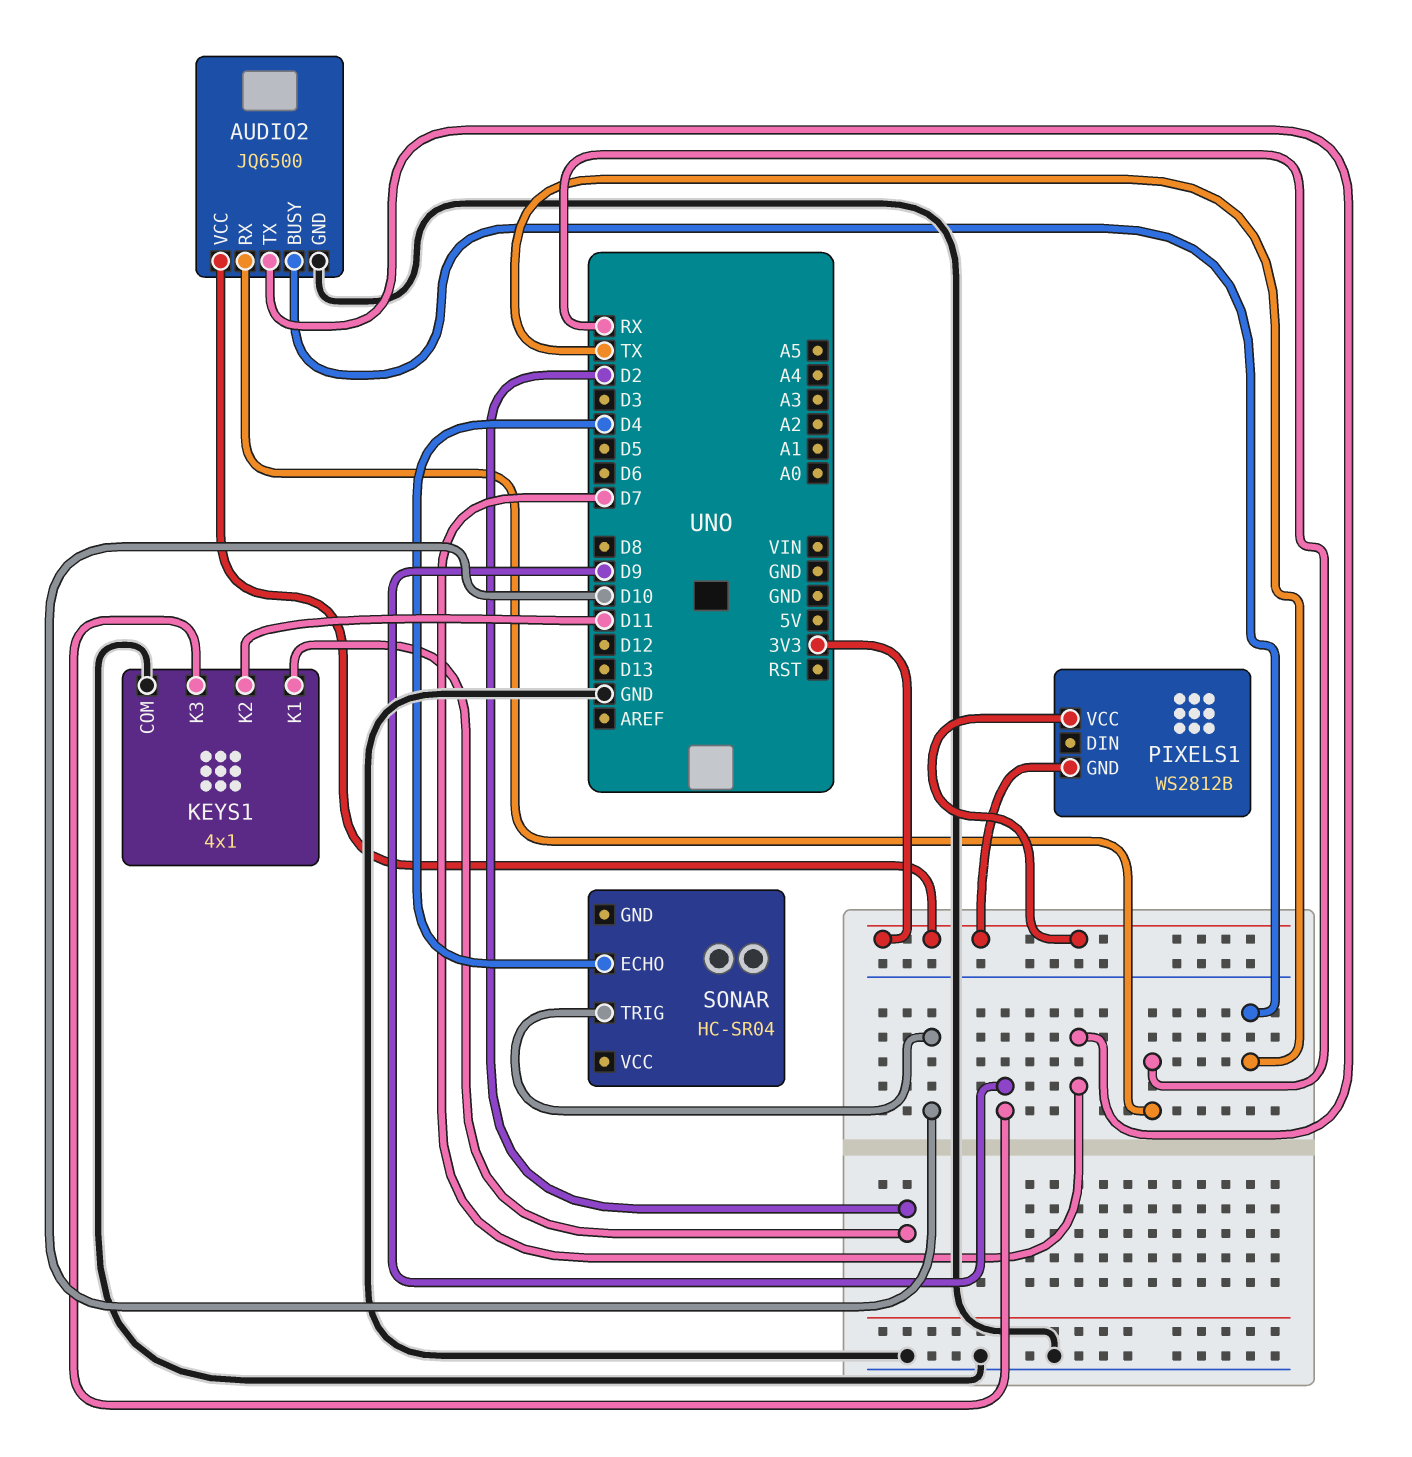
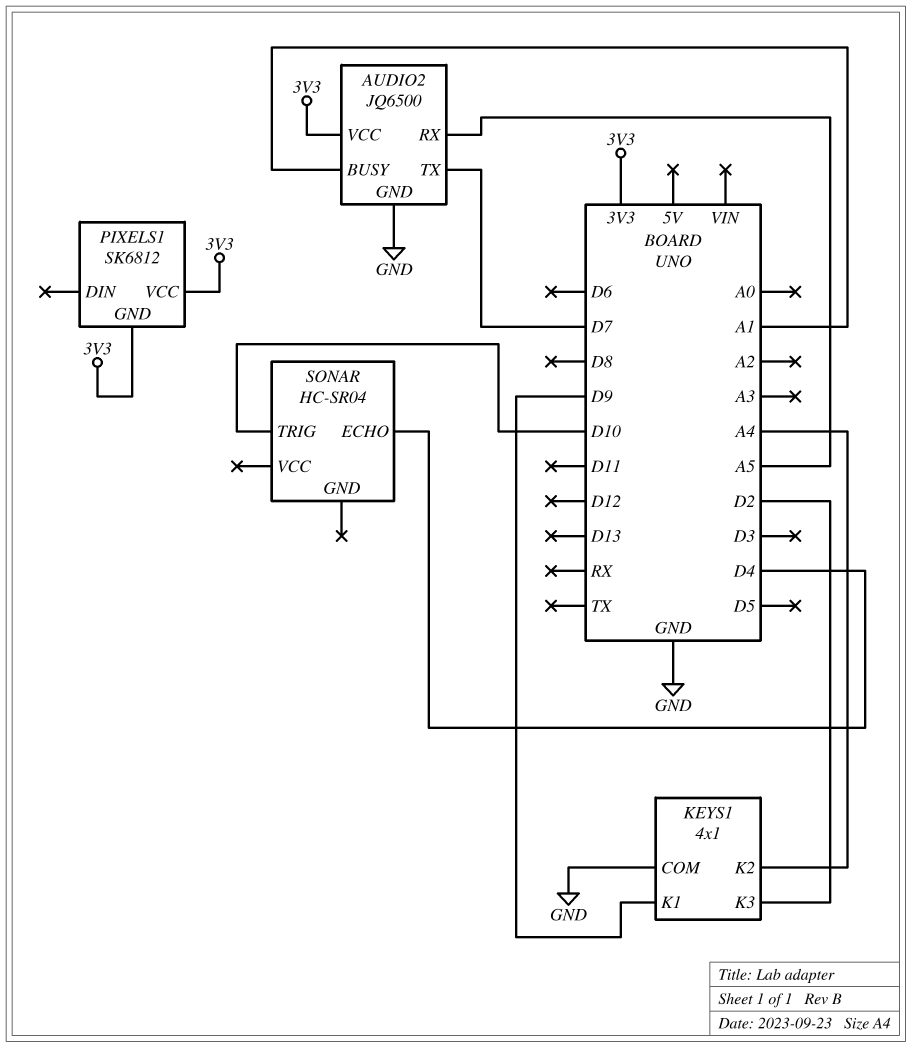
AUDIO2 pin BUSY: TX -> A1
AUDIO2 pin RX: RX -> A5
KEYS1 pin K1: D2 -> D9
KEYS1 pin K2: D11 -> A4
KEYS1 pin K3: D9 -> D2
PIXELS1: WS2812B -> SK6812

